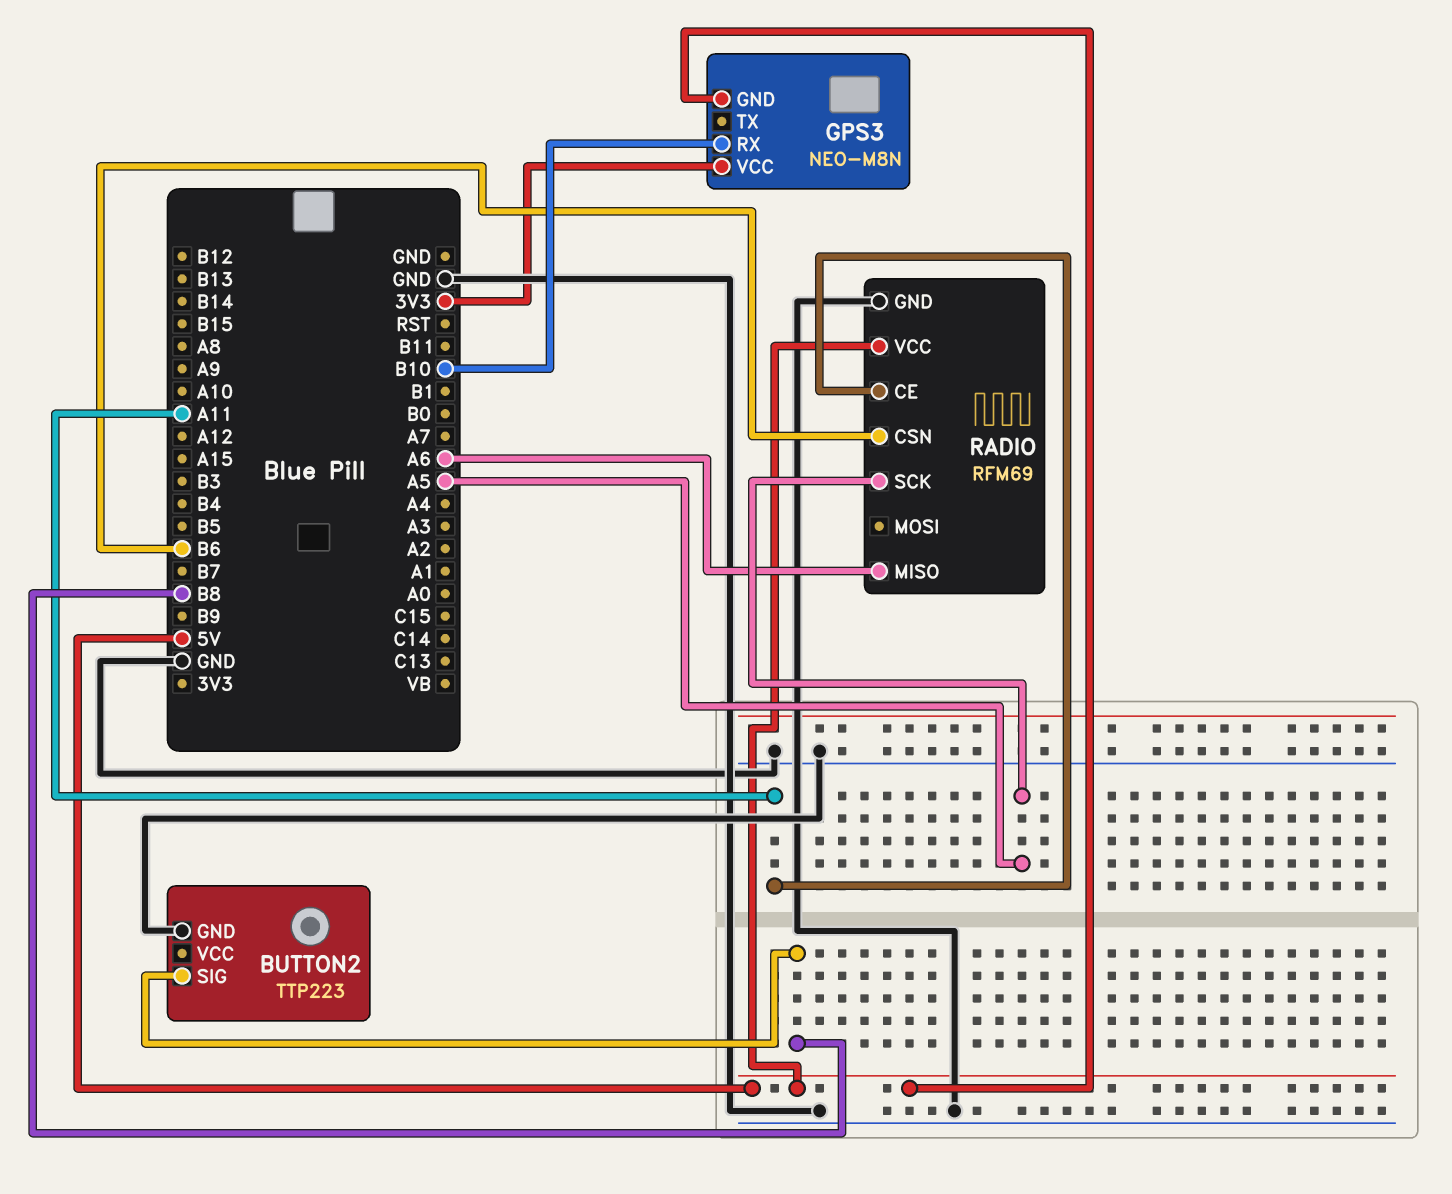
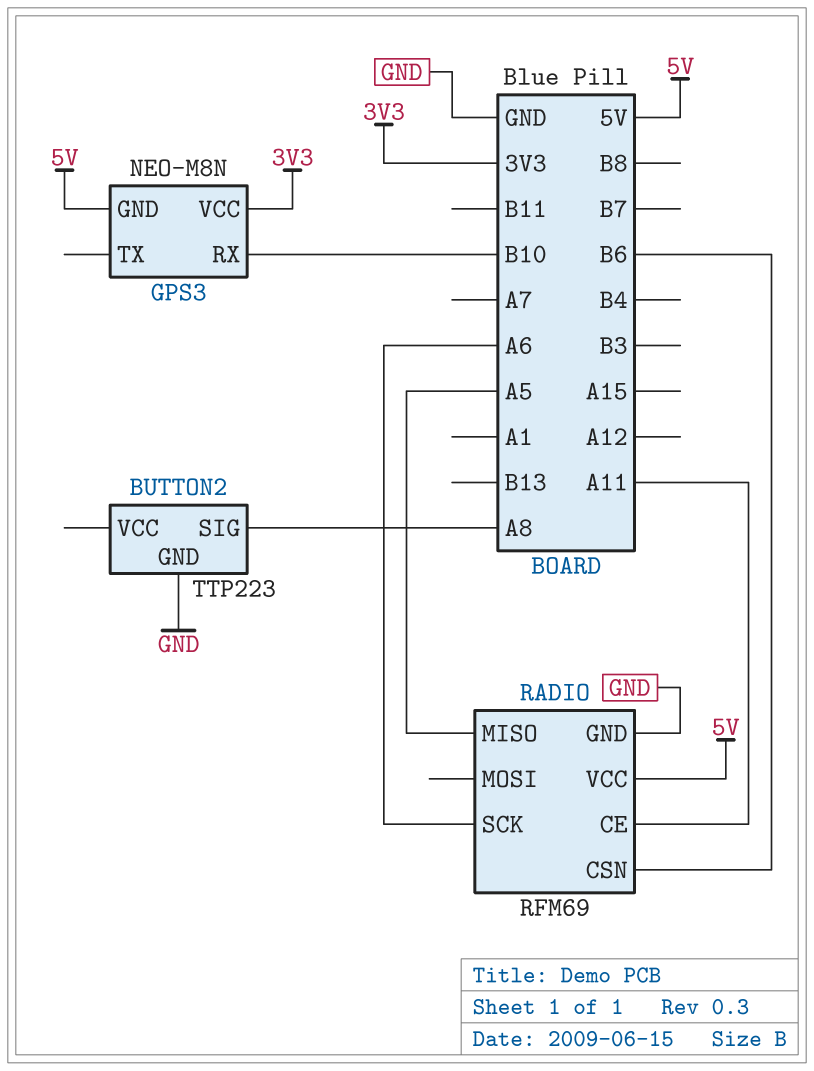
BUTTON2 pin SIG: B8 -> A8
RADIO pin MISO: A6 -> A5
RADIO pin SCK: A5 -> A6

